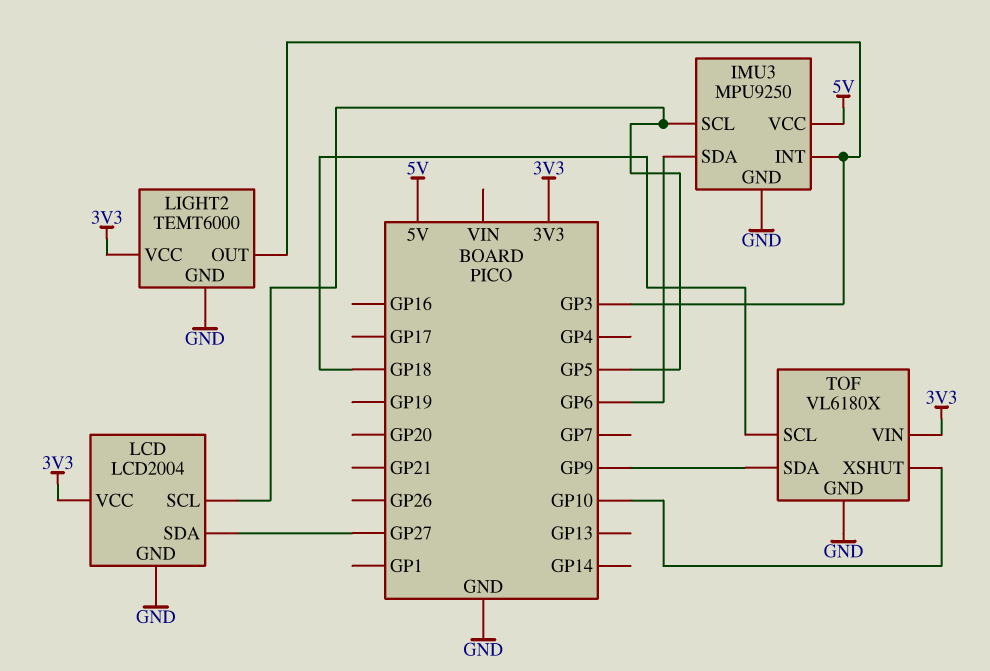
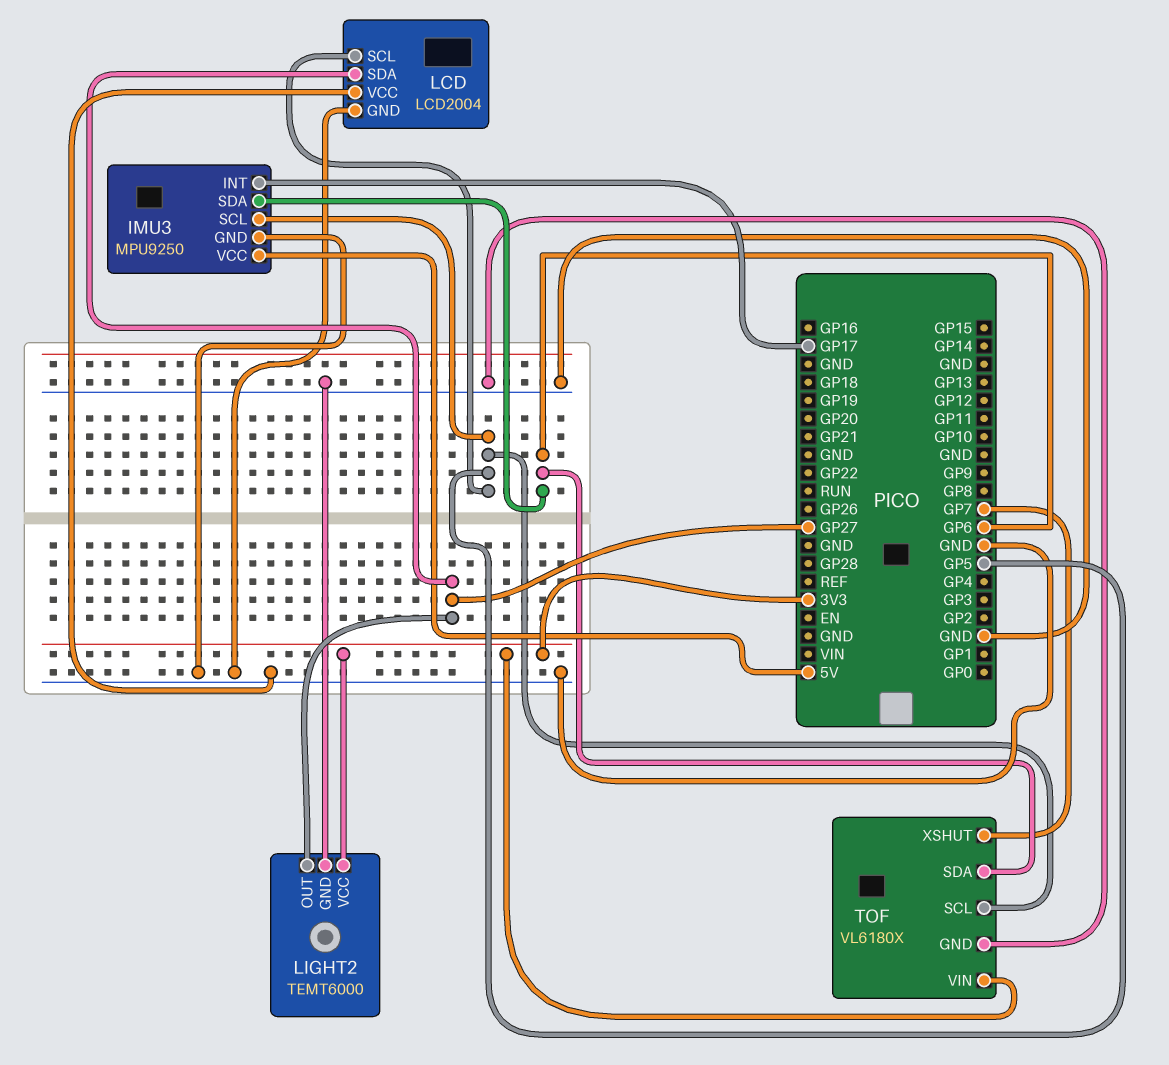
IMU3 pin INT: GP3 -> GP17
LCD pin VCC: 3V3 -> GND
LIGHT2 pin OUT: GP3 -> GP27
TOF pin SCL: GP18 -> GP5
TOF pin SDA: GP9 -> GP6
TOF pin XSHUT: GP10 -> GP7

